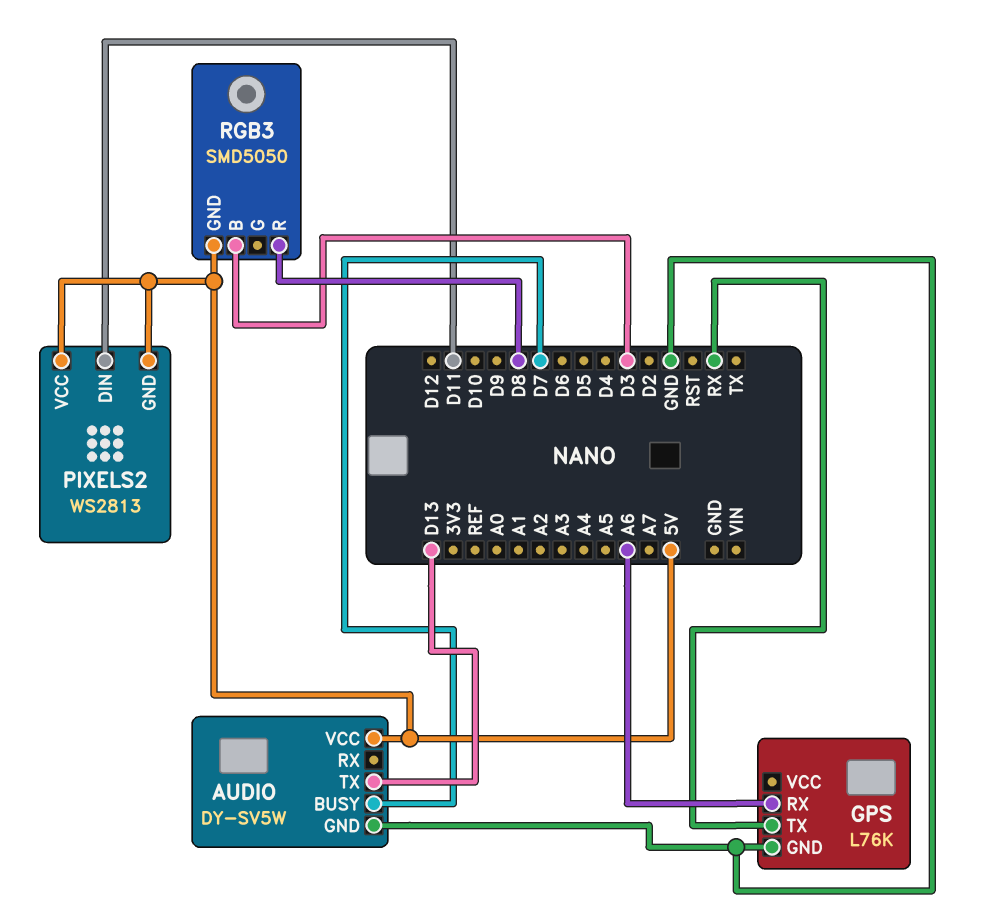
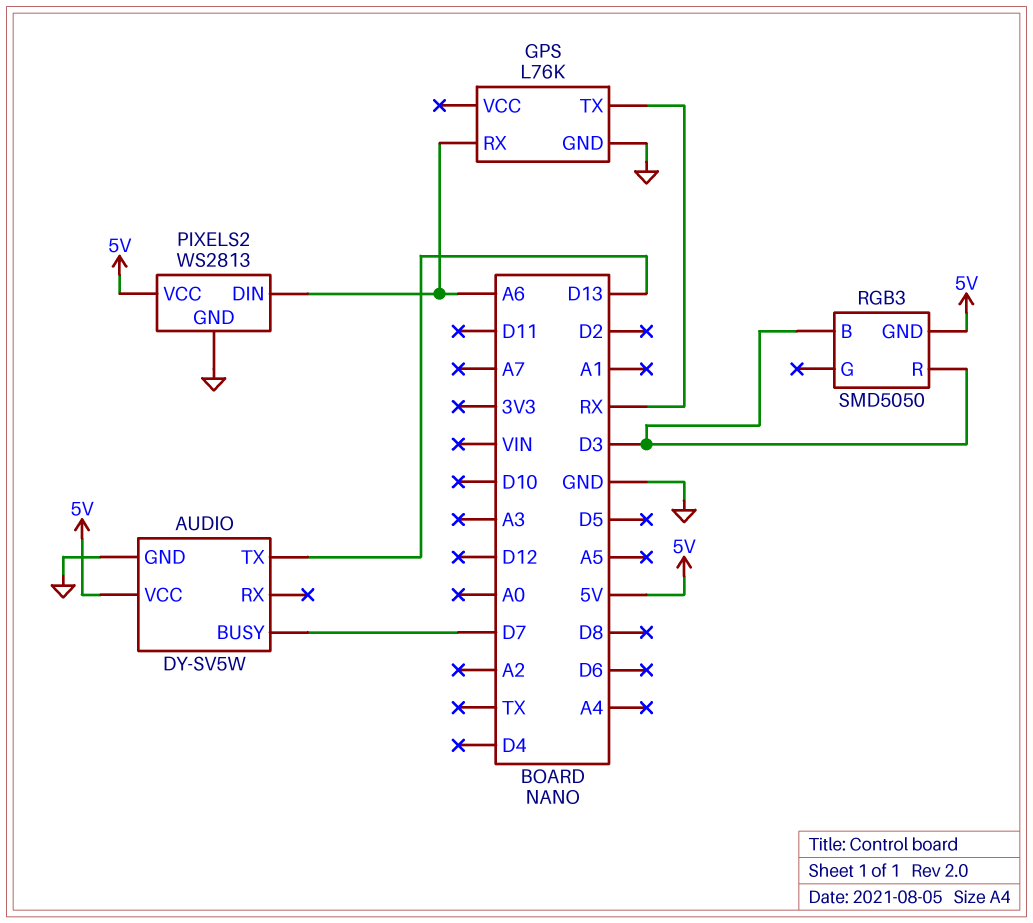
PIXELS2 pin DIN: D11 -> A6
PIXELS2 pin GND: 5V -> GND
RGB3 pin R: D8 -> D3

